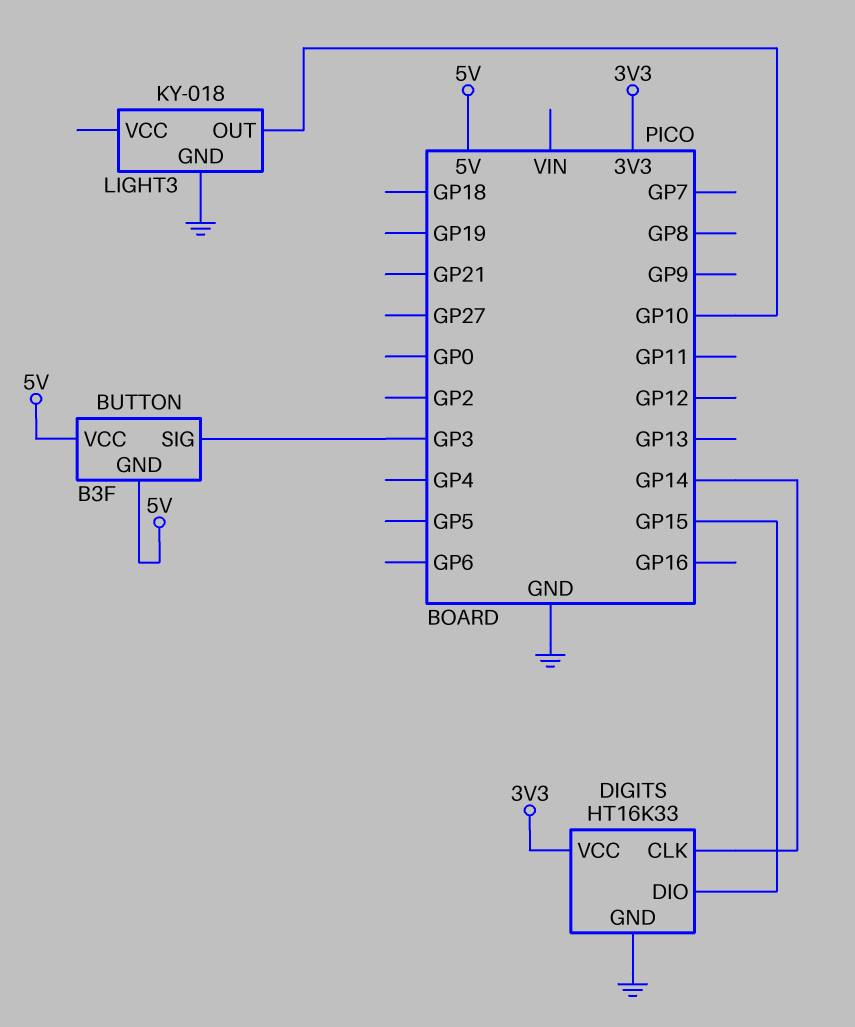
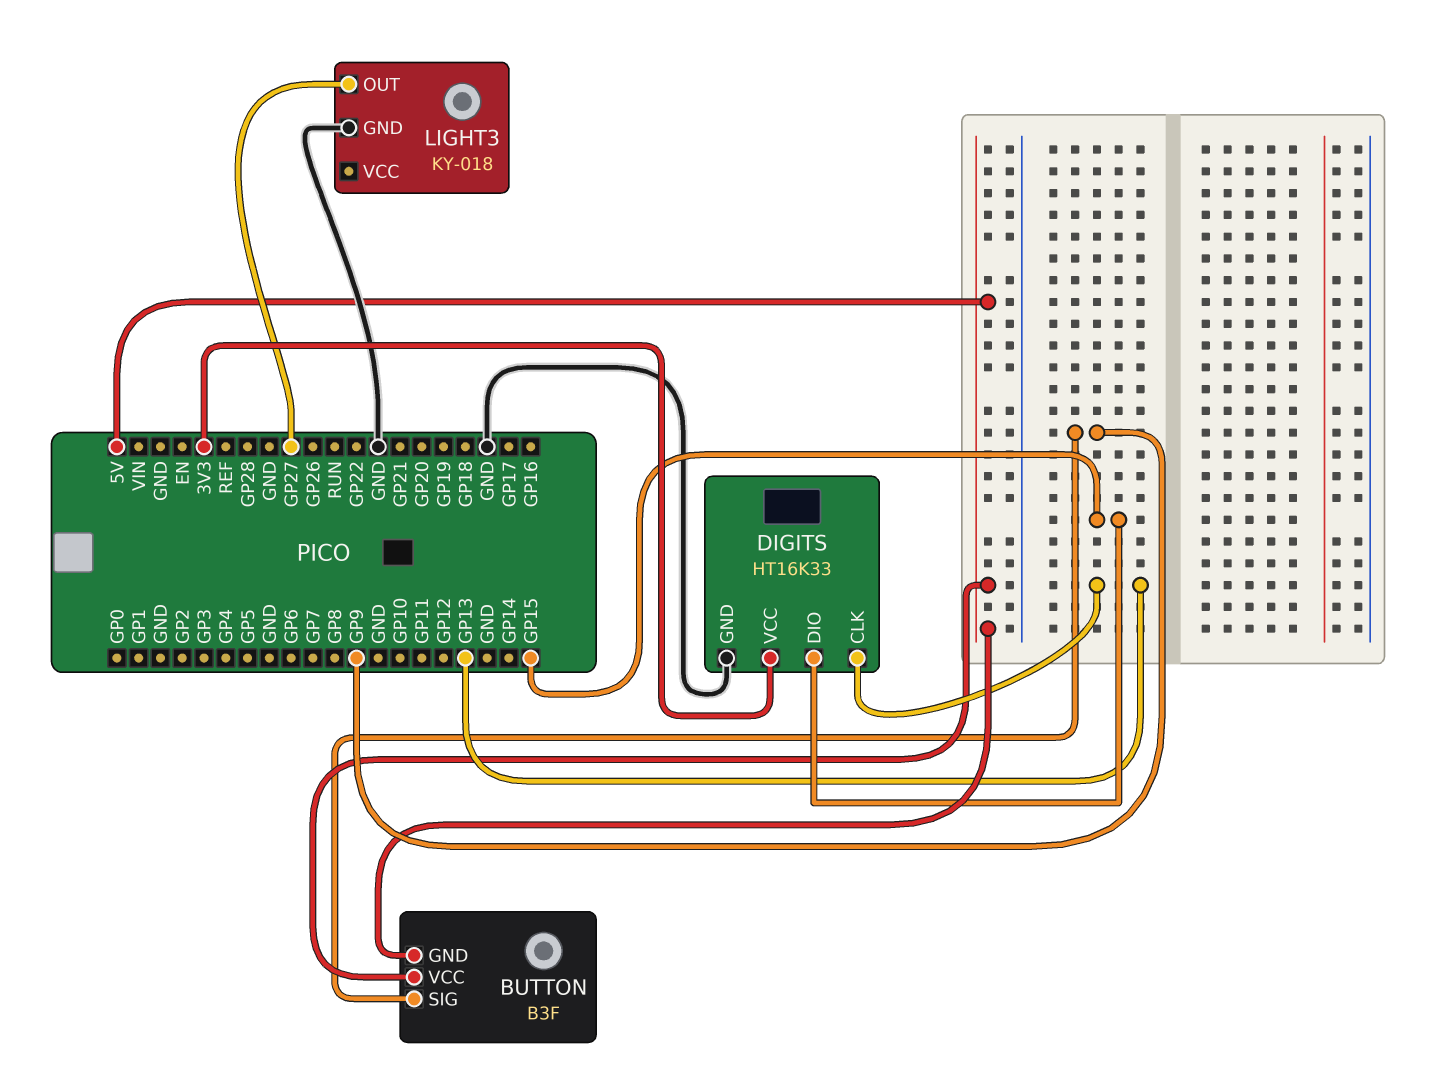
BUTTON pin SIG: GP3 -> GP9
DIGITS pin CLK: GP14 -> GP13
LIGHT3 pin OUT: GP10 -> GP27

